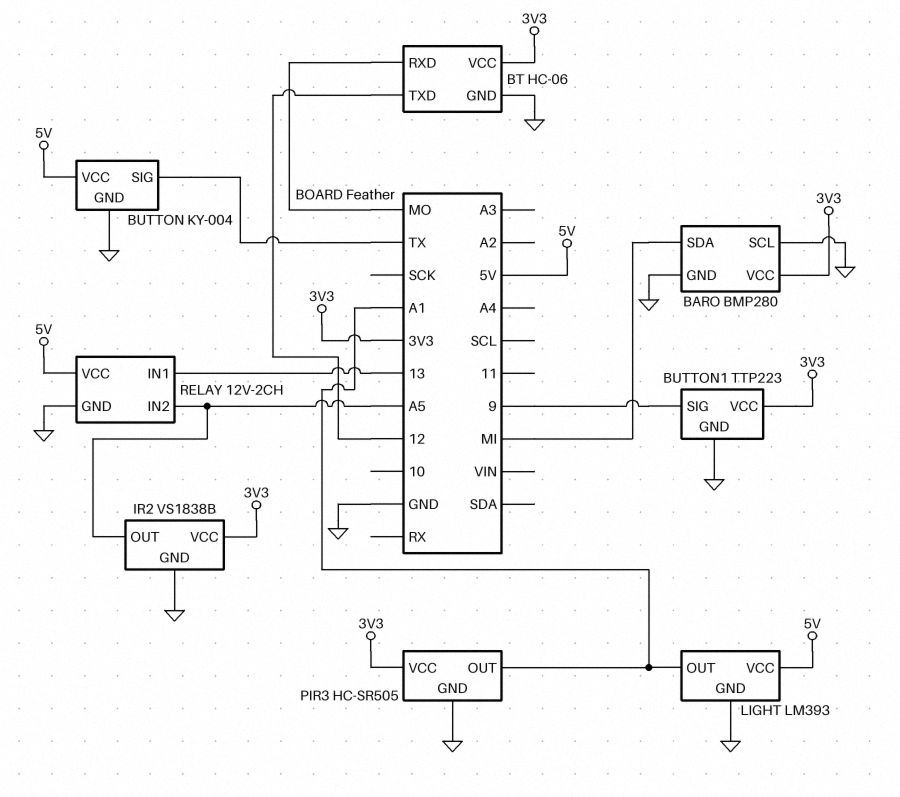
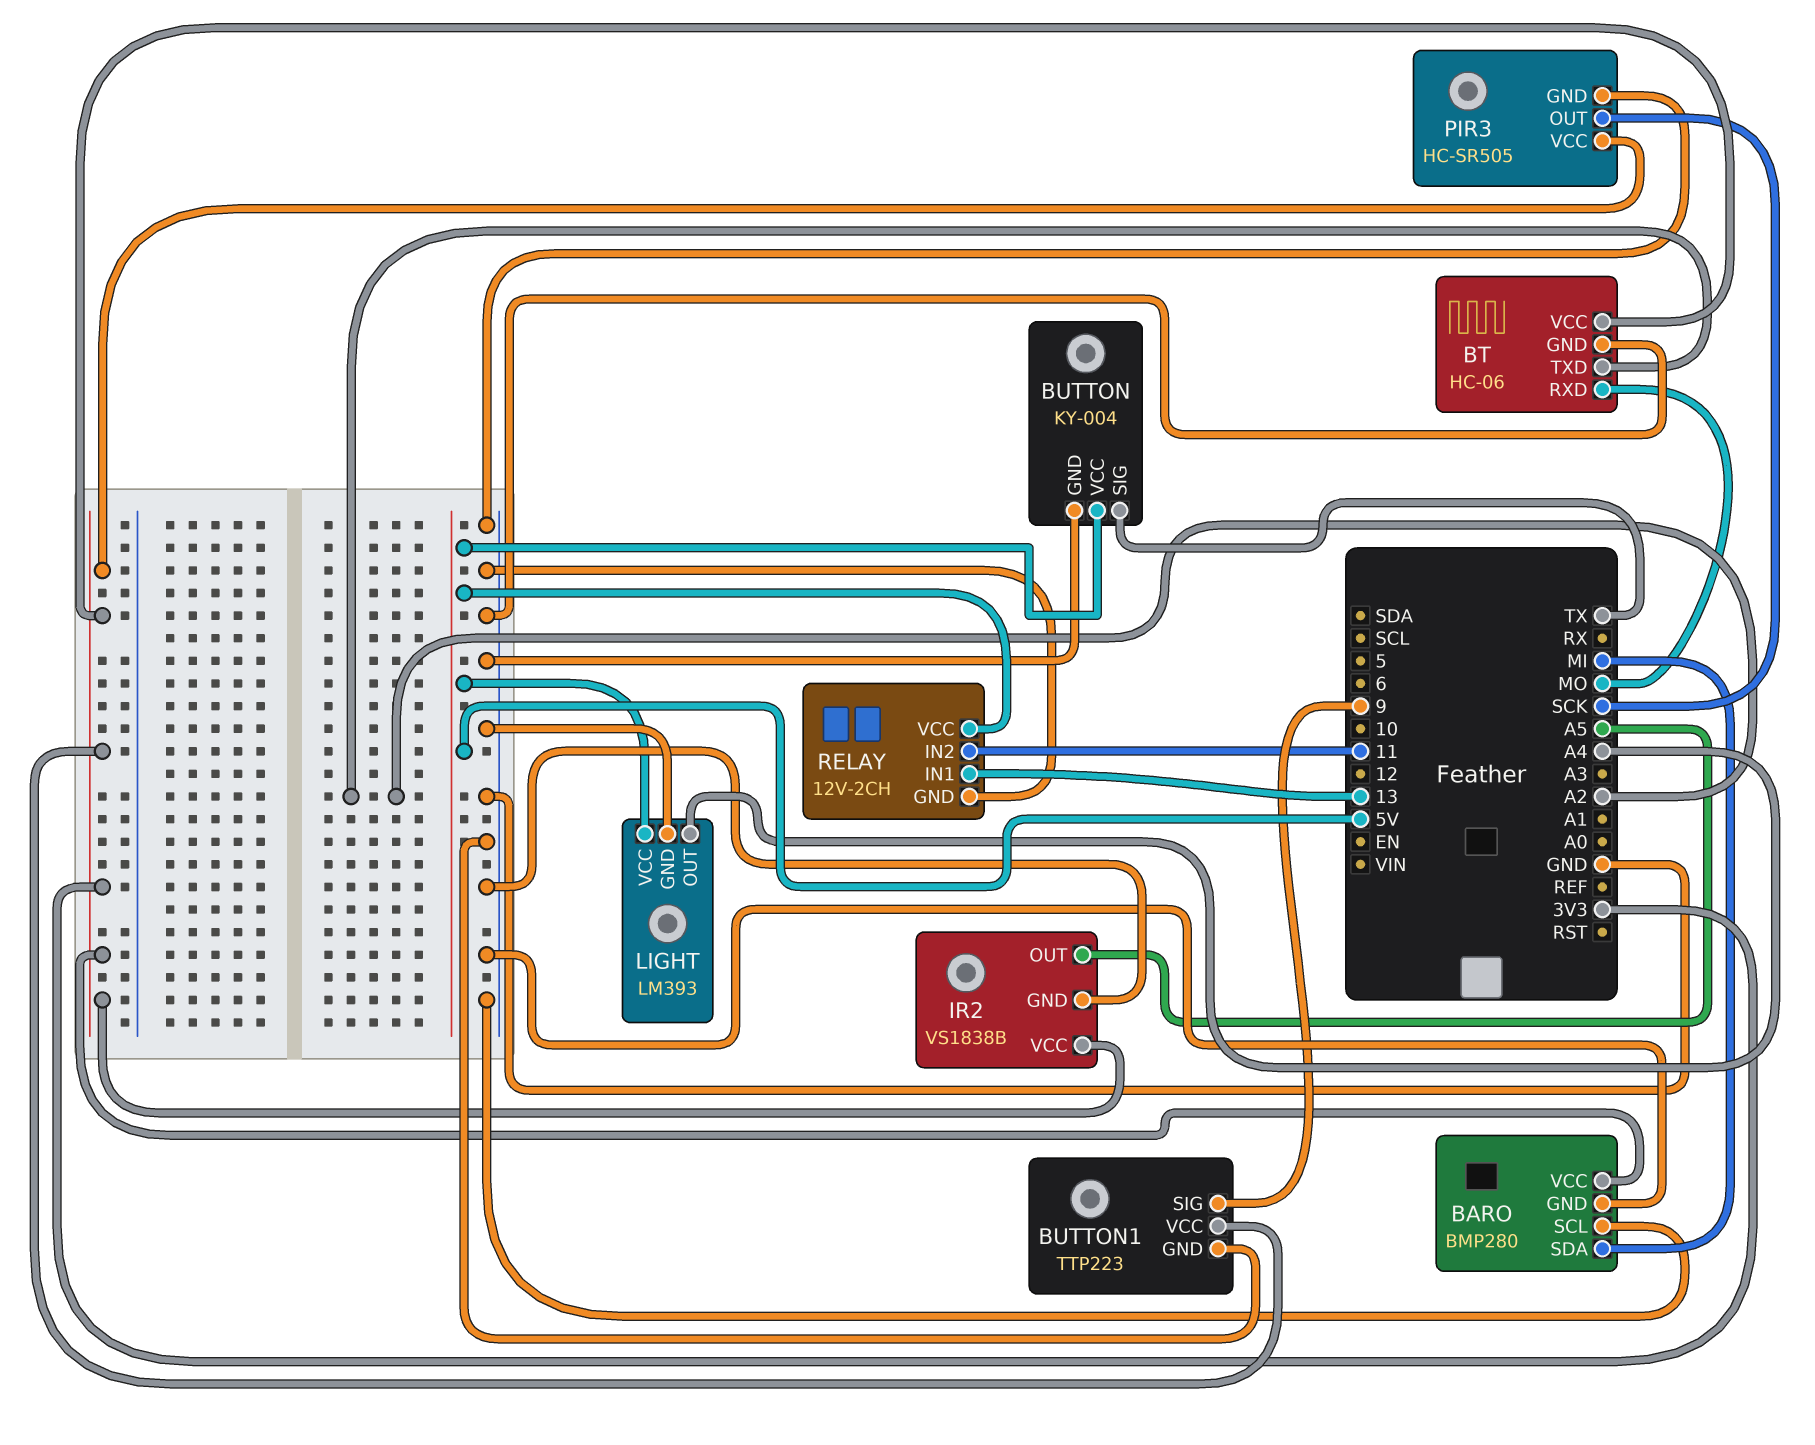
BT pin TXD: 12 -> A2
LIGHT pin OUT: A1 -> A4
PIR3 pin OUT: A1 -> SCK
RELAY pin IN2: A5 -> 11

